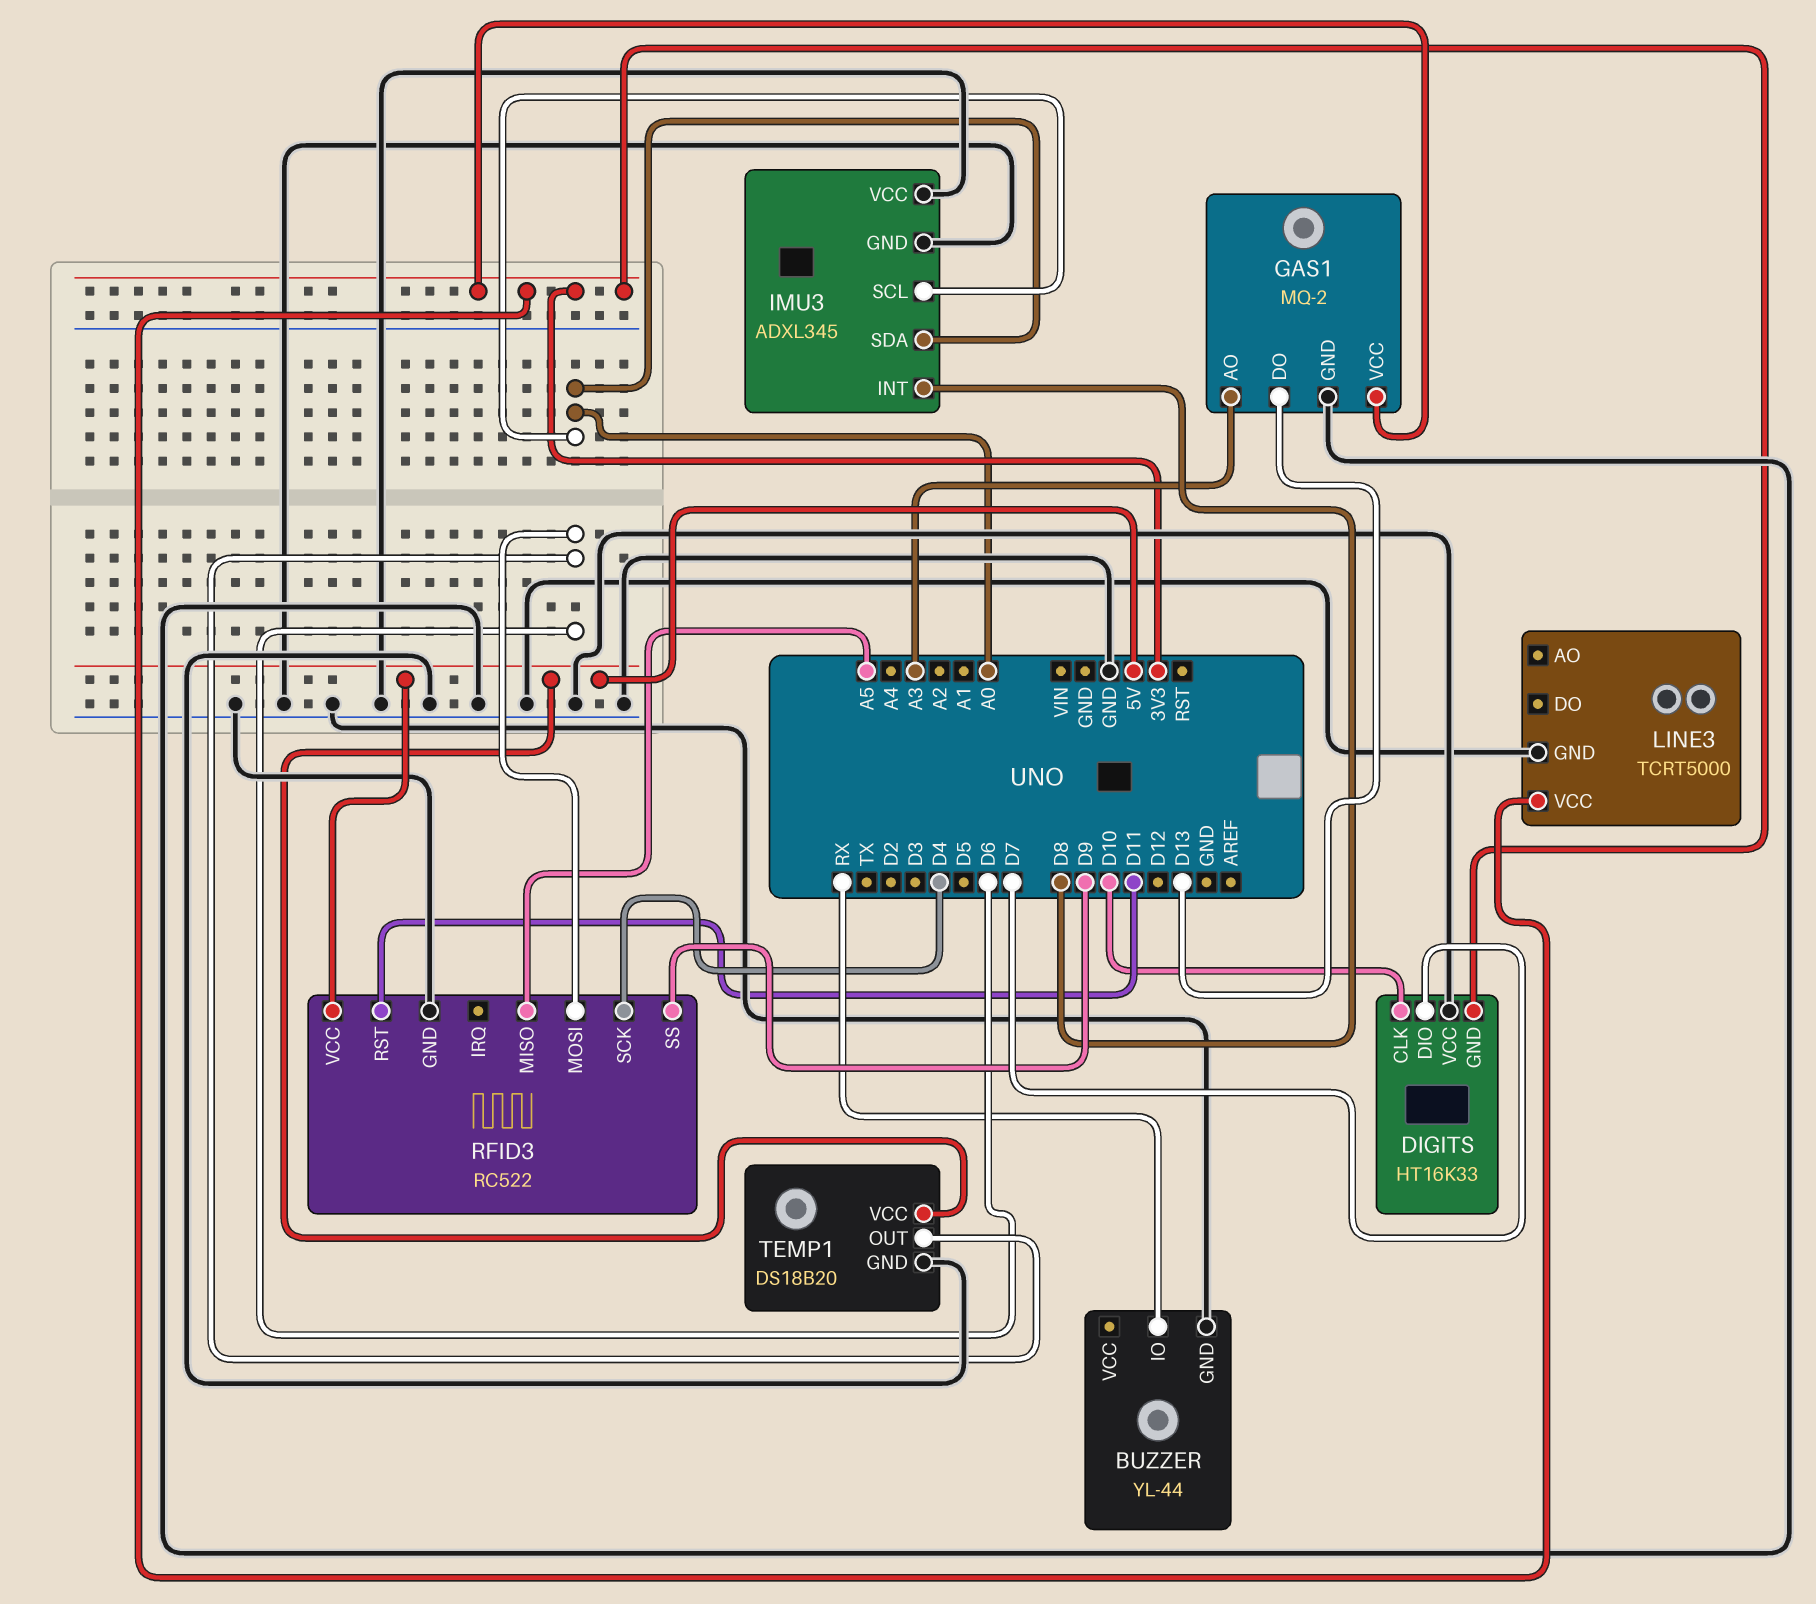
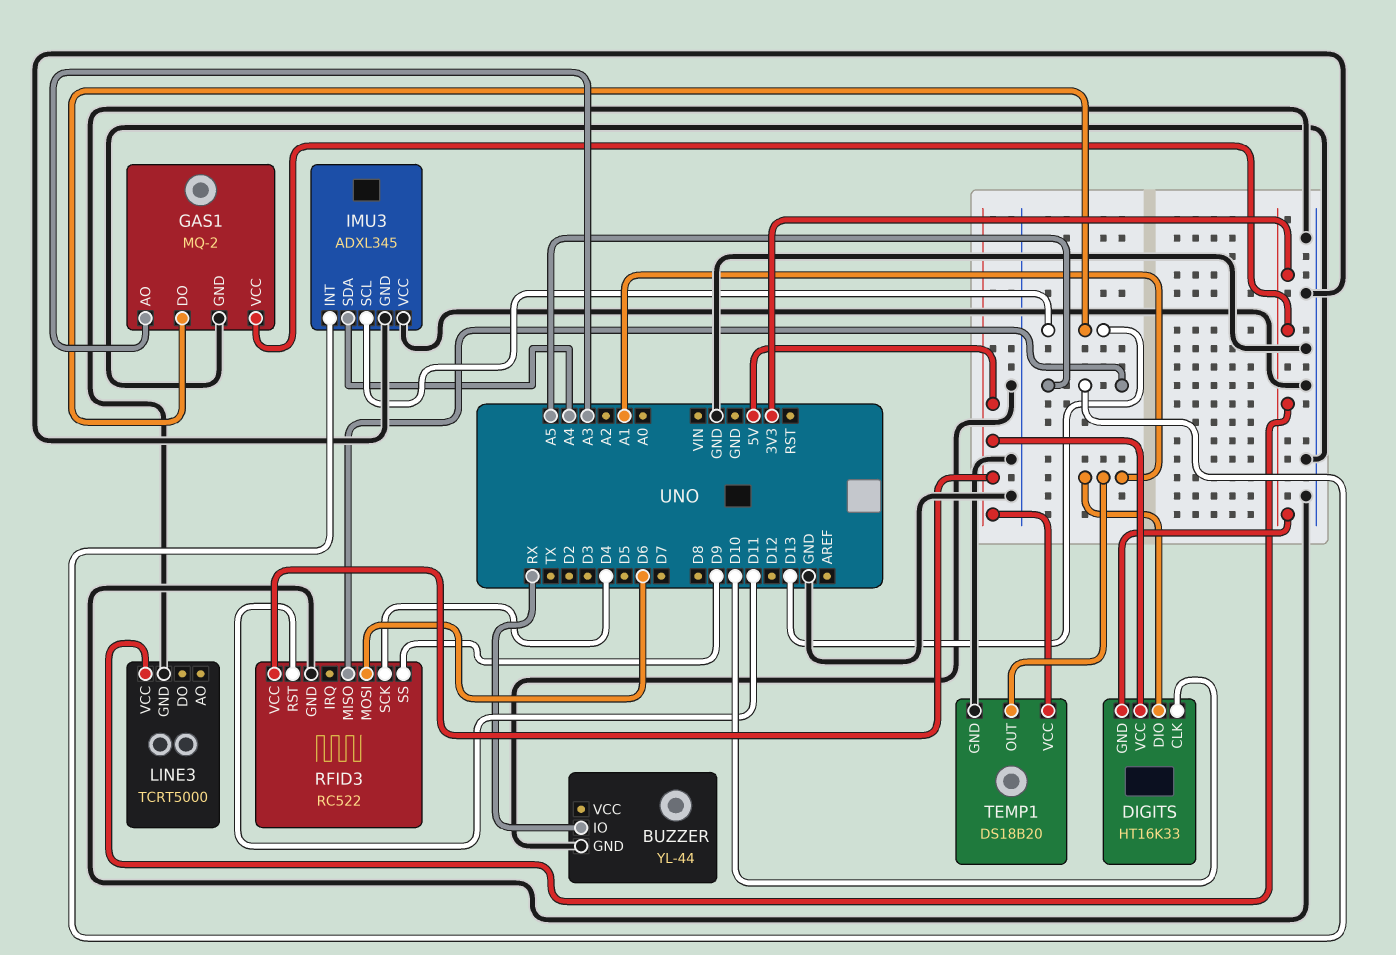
DIGITS pin DIO: D7 -> A1
DIGITS pin VCC: GND -> 5V
IMU3 pin INT: D8 -> A5
IMU3 pin SCL: A0 -> D13
IMU3 pin SDA: A0 -> A4
TEMP1 pin OUT: D6 -> A1

